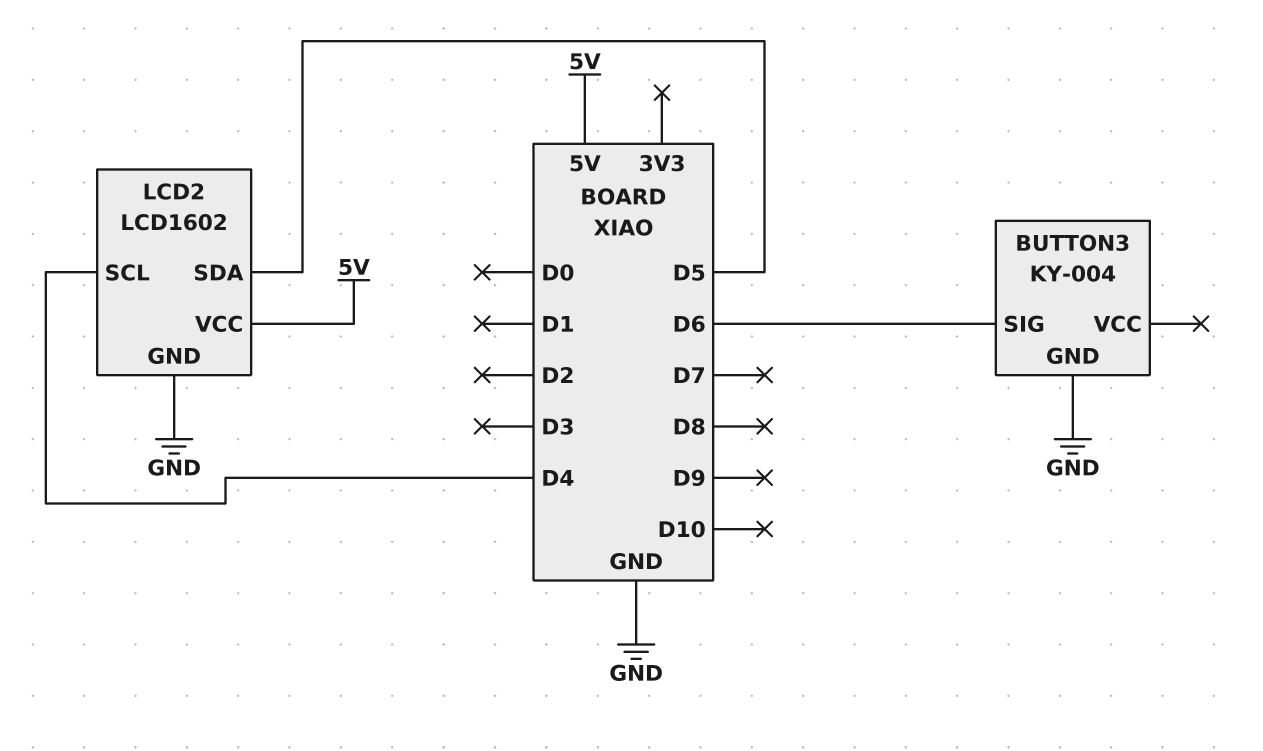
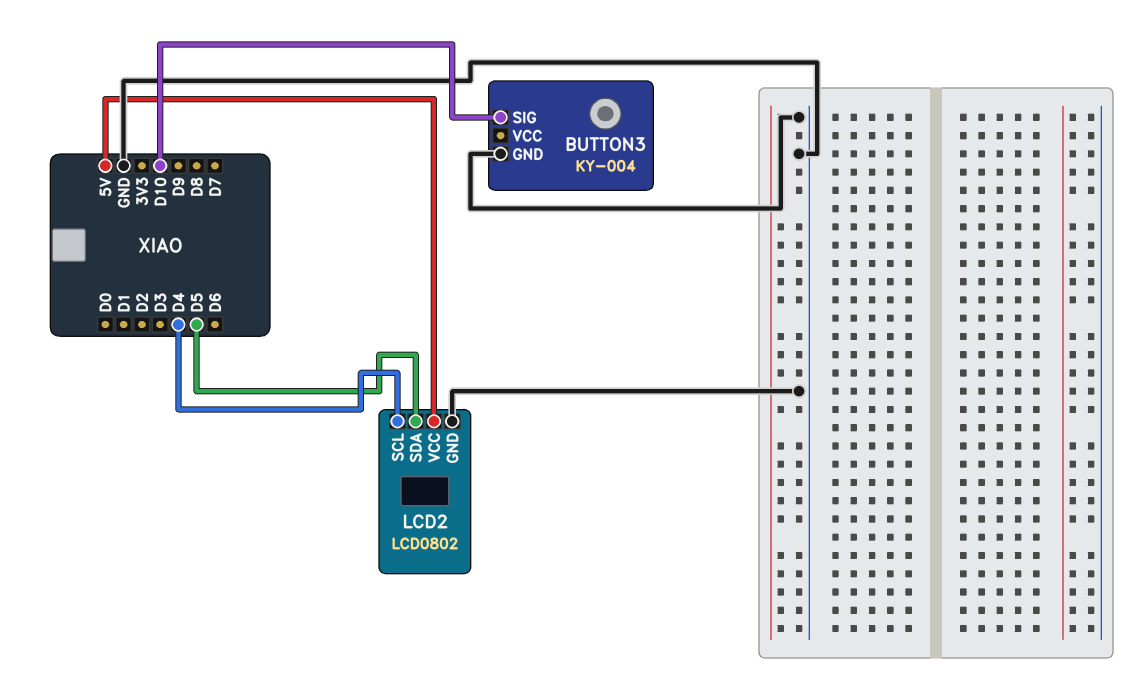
BUTTON3 pin SIG: D6 -> D10
LCD2: LCD1602 -> LCD0802

